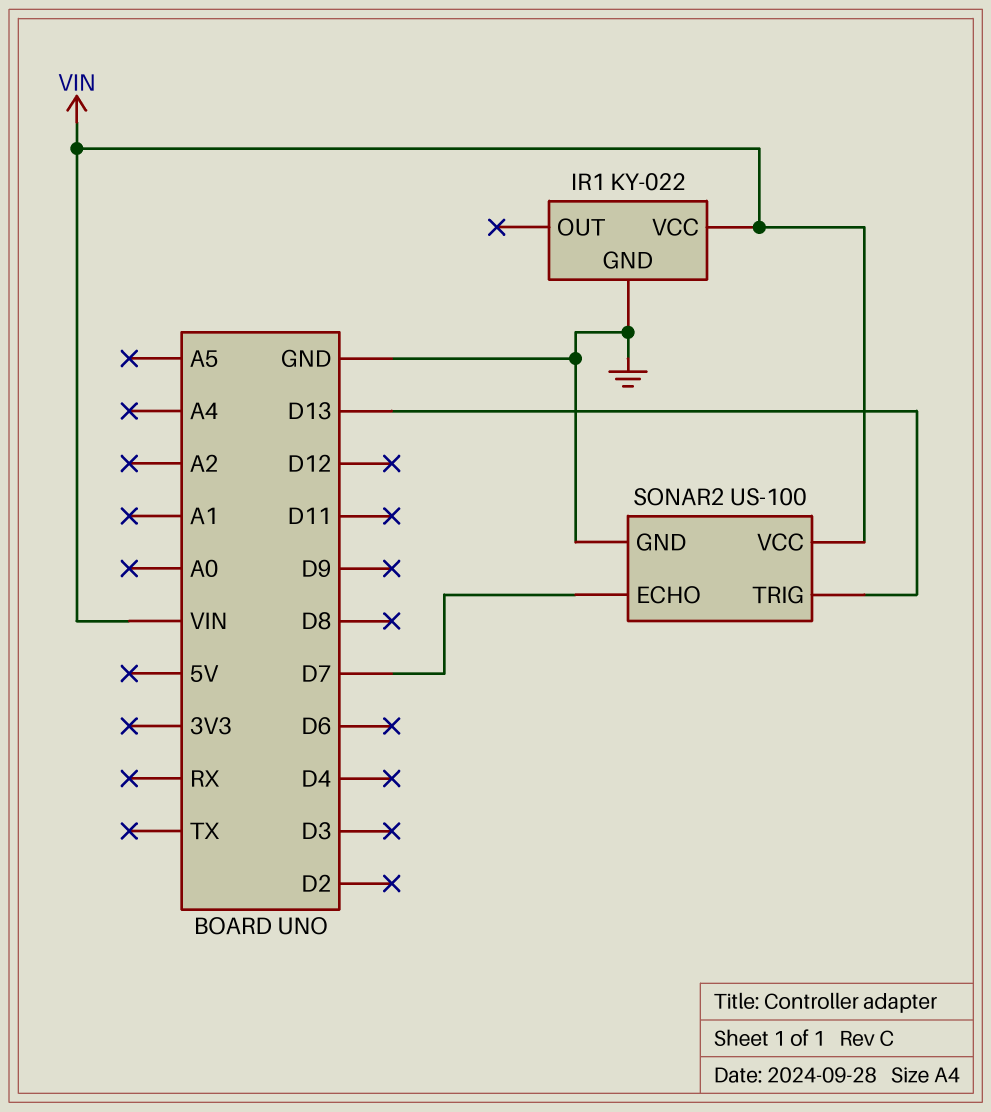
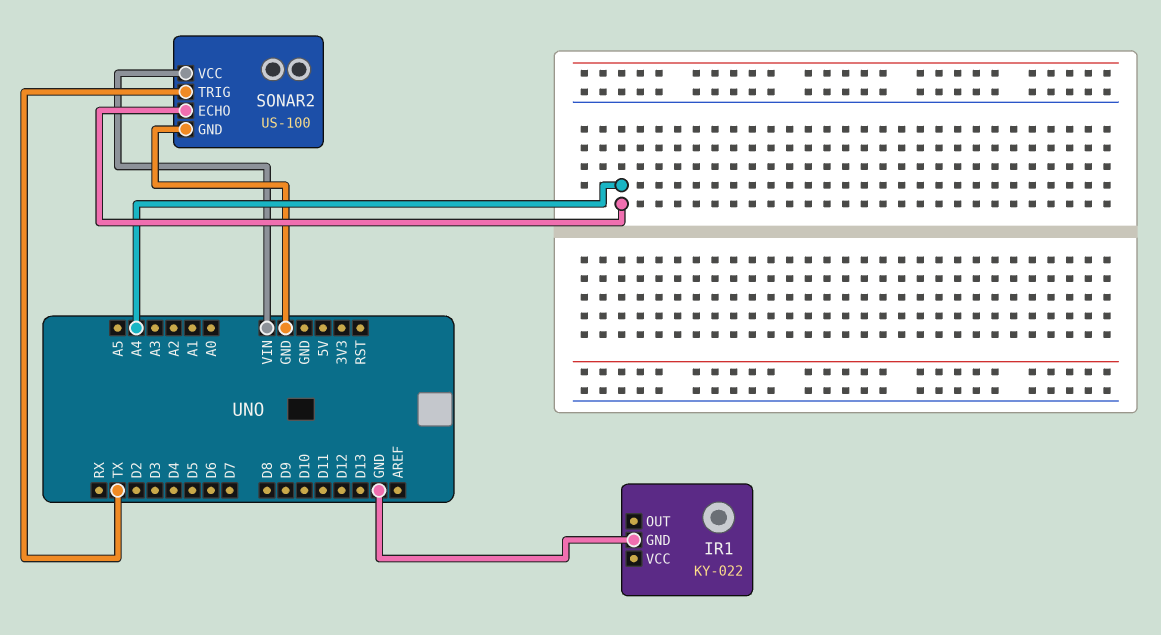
IR1 pin VCC: VIN -> none
SONAR2 pin ECHO: D7 -> A4
SONAR2 pin TRIG: D13 -> TX

